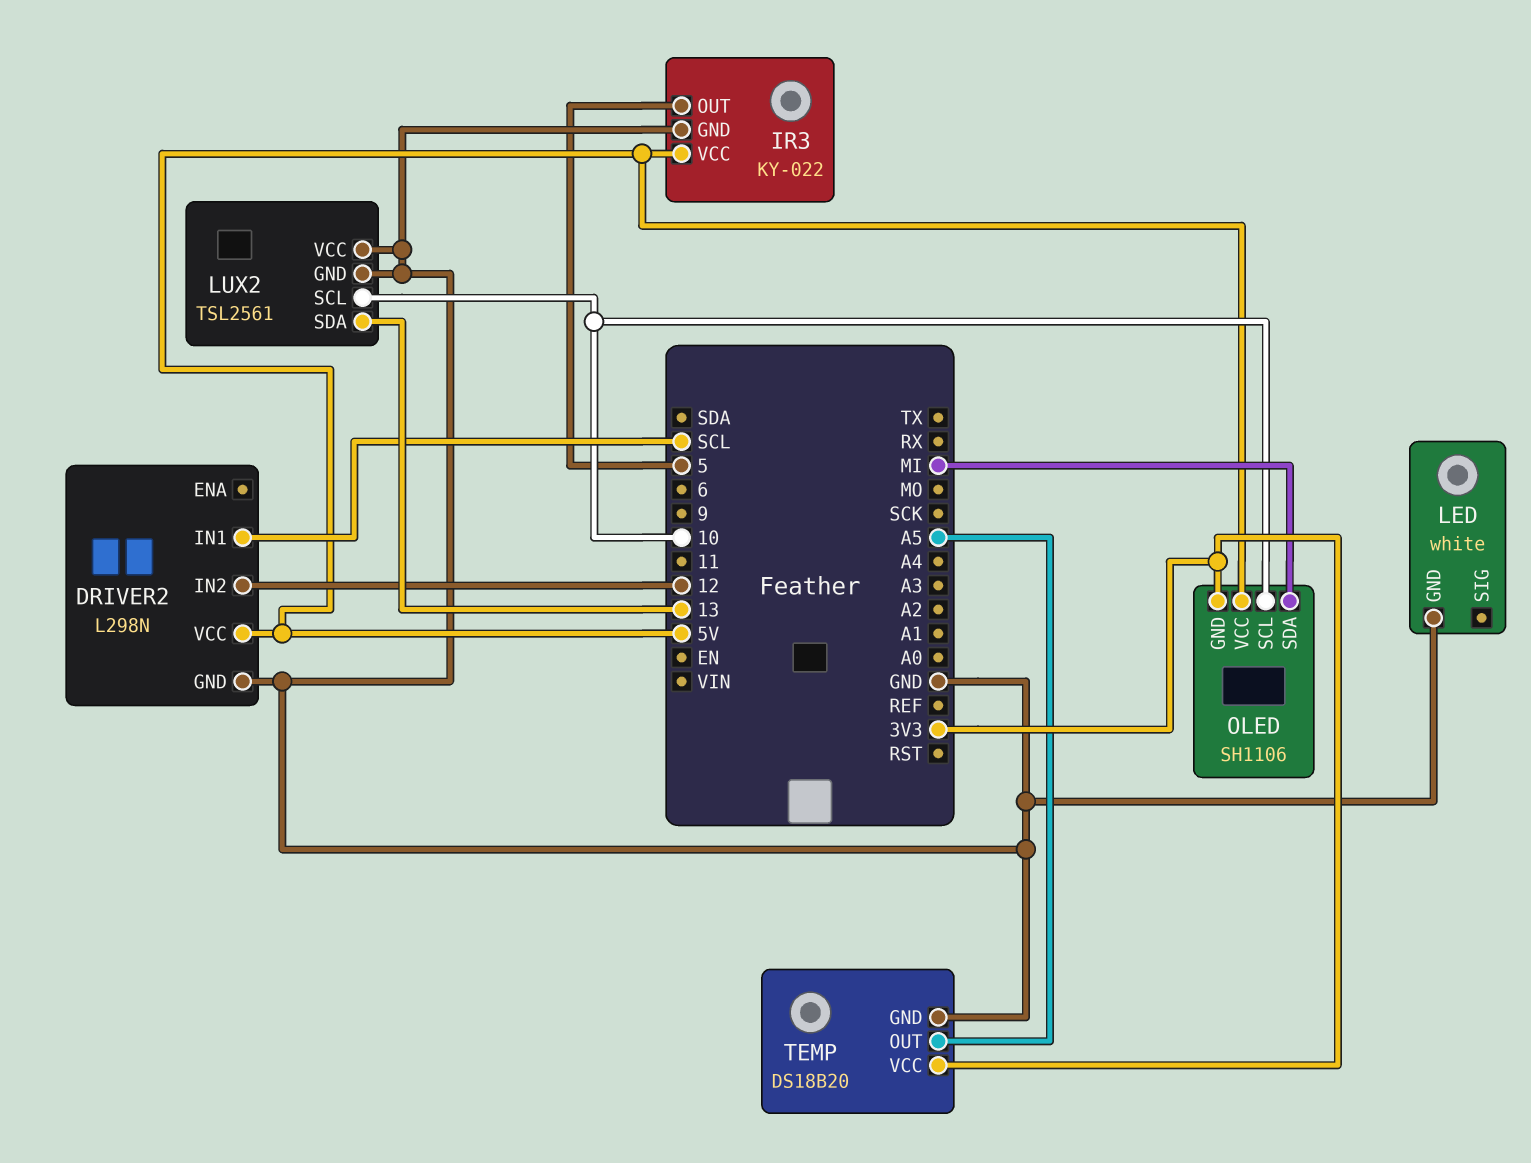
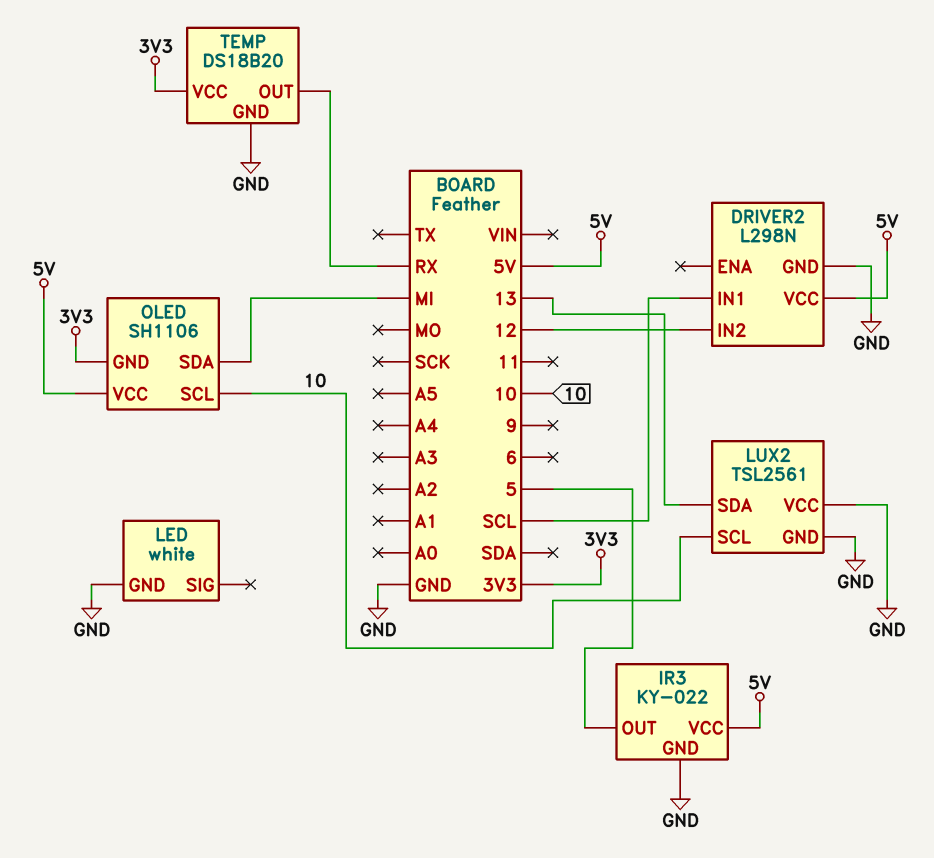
TEMP pin OUT: A5 -> RX

